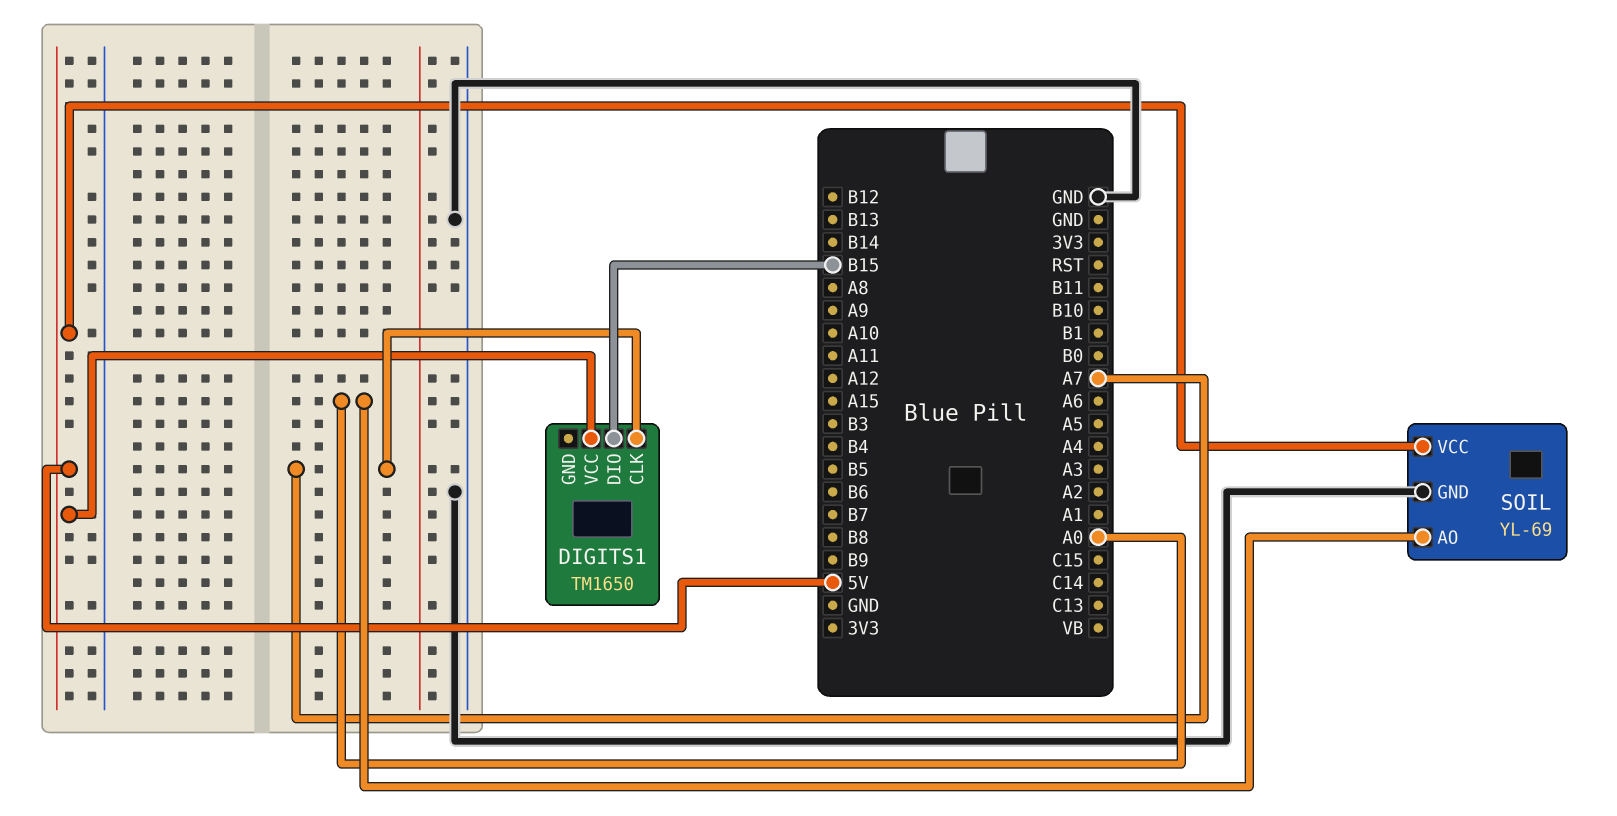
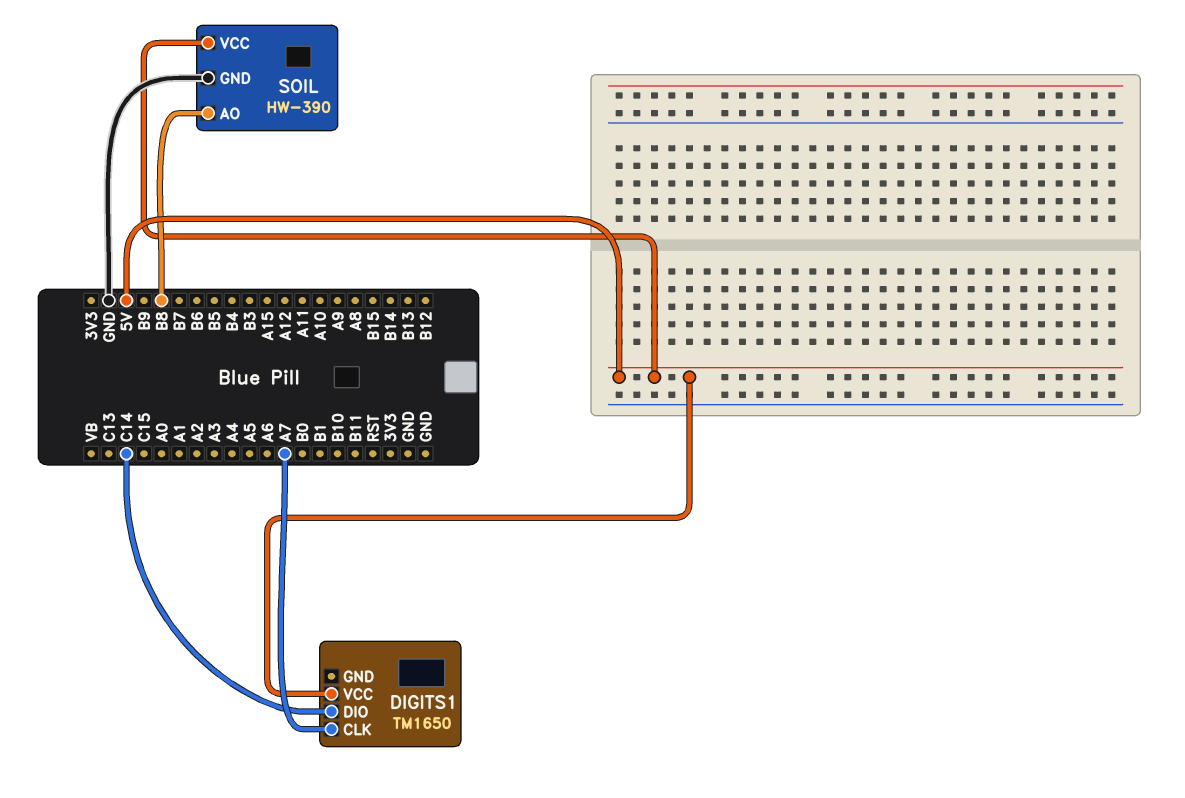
DIGITS1 pin DIO: B15 -> C14
SOIL: YL-69 -> HW-390
SOIL pin AO: A0 -> B8

